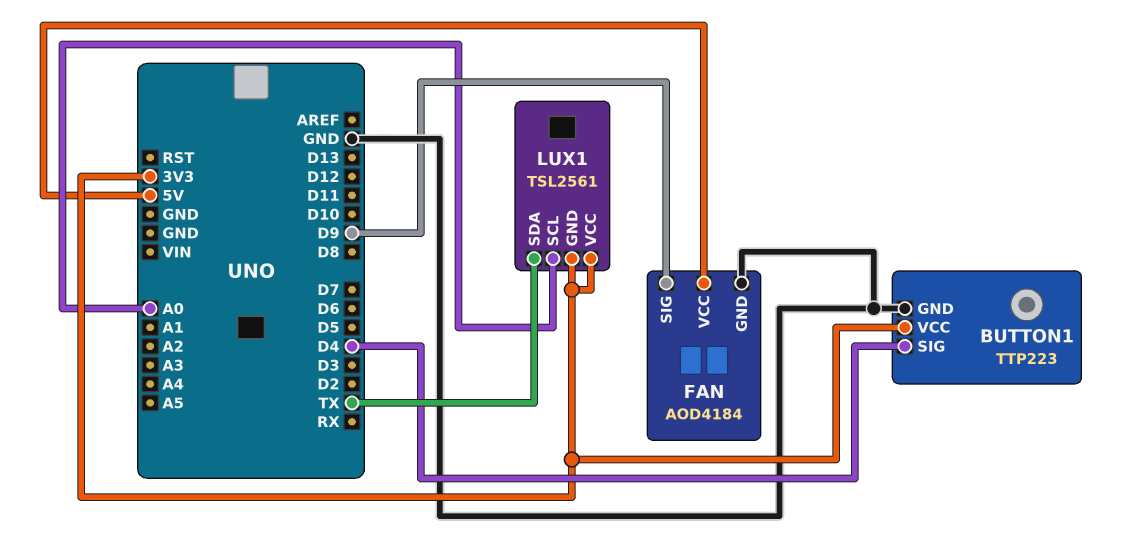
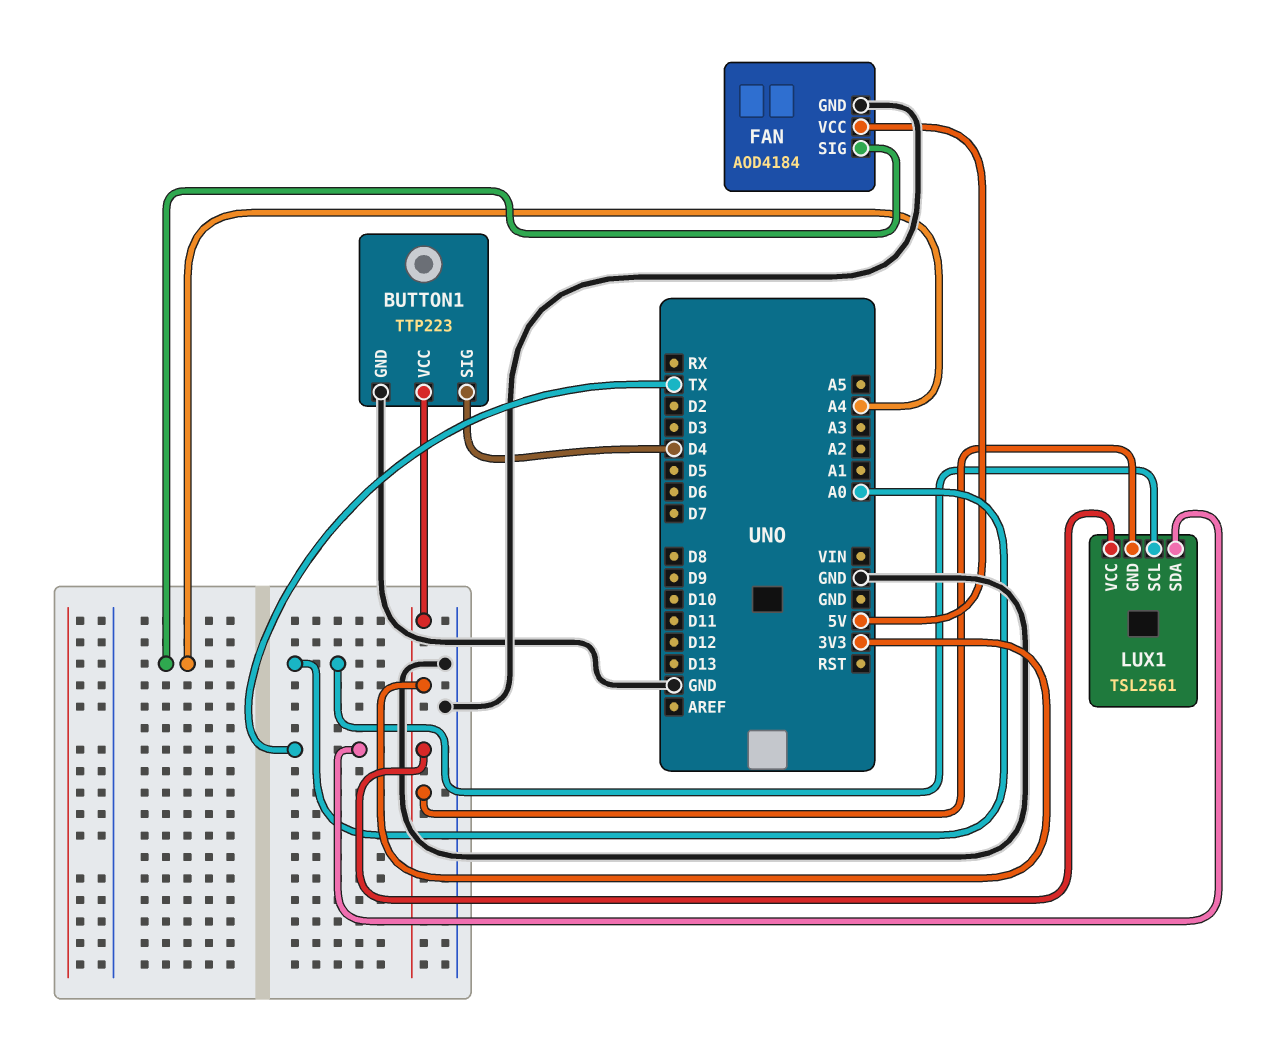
FAN pin SIG: D9 -> A4

